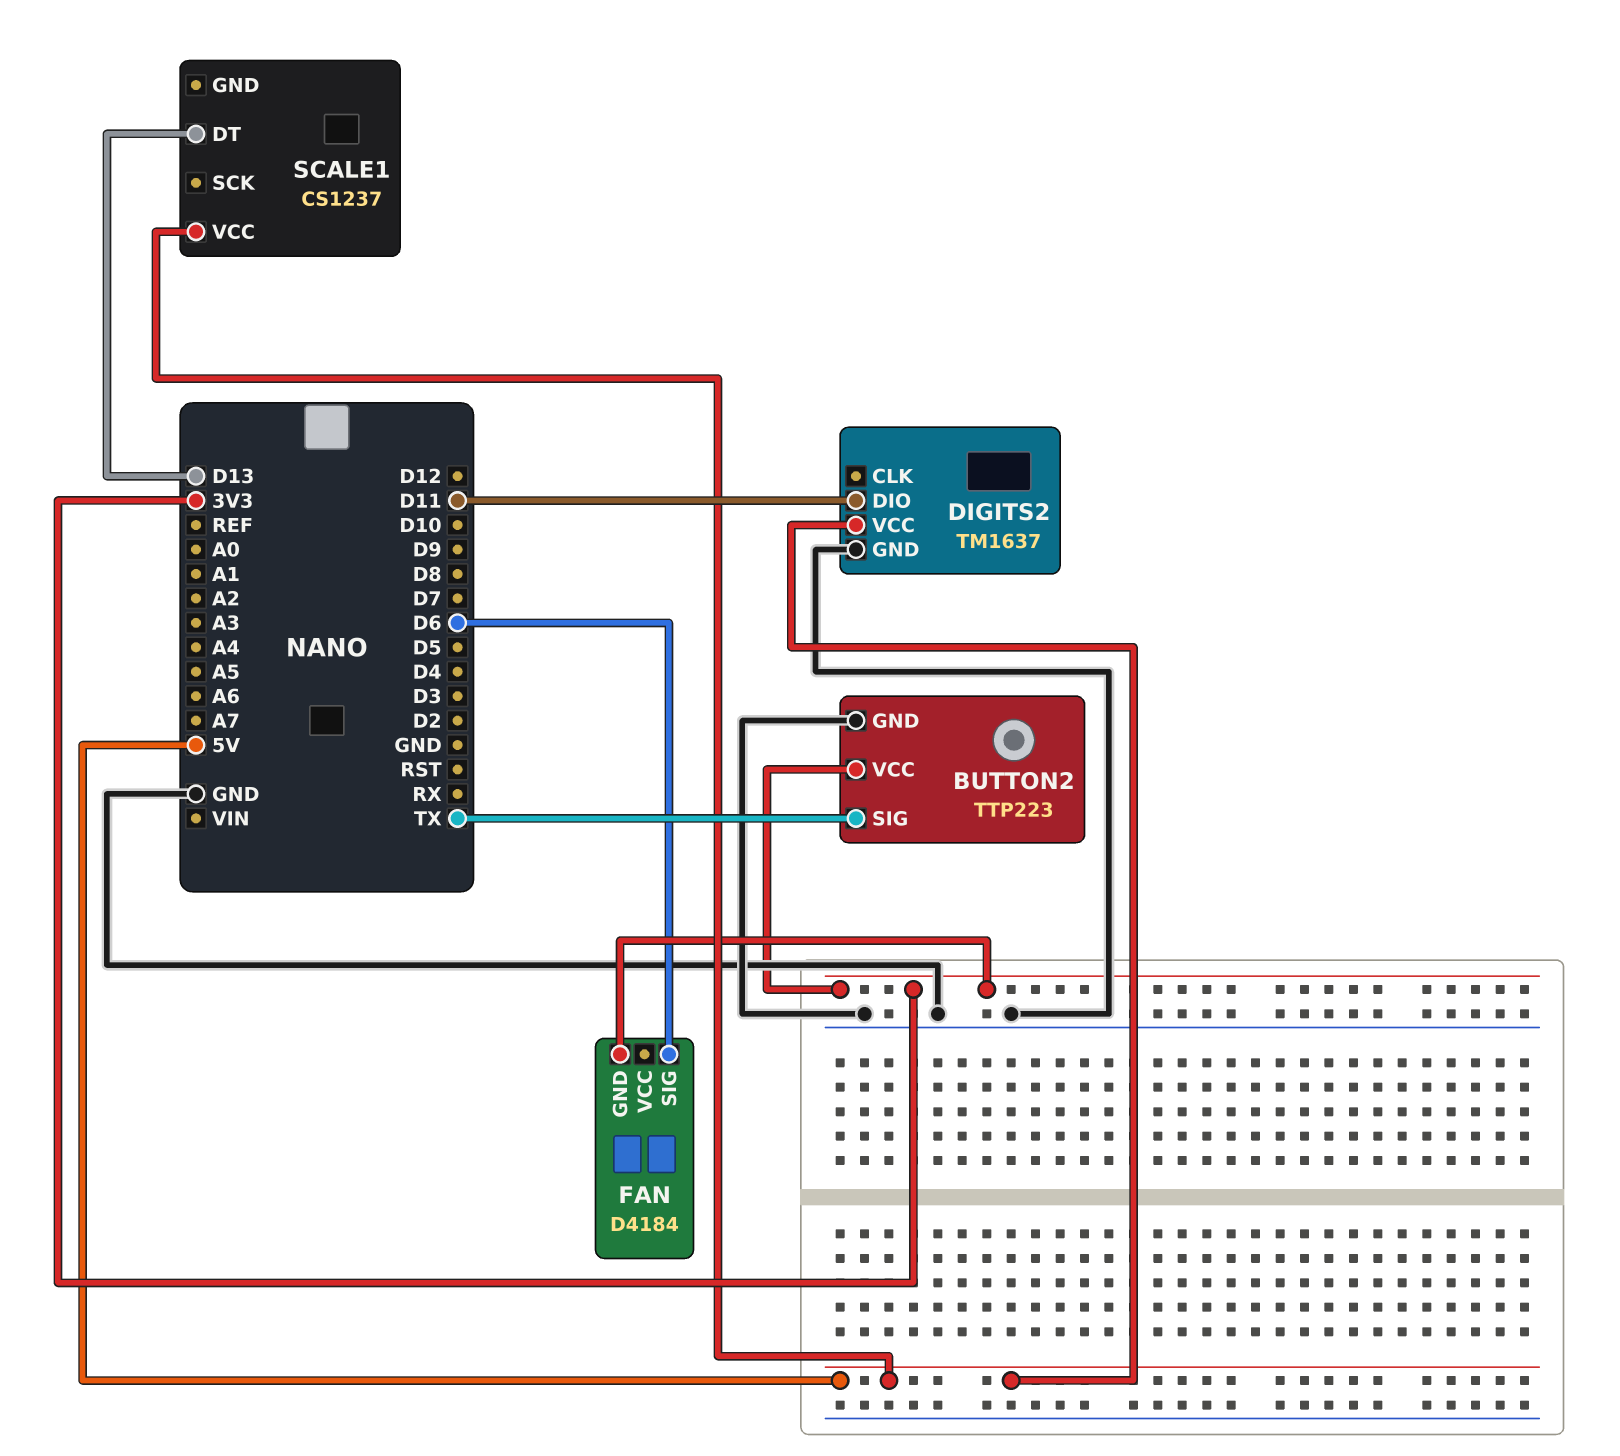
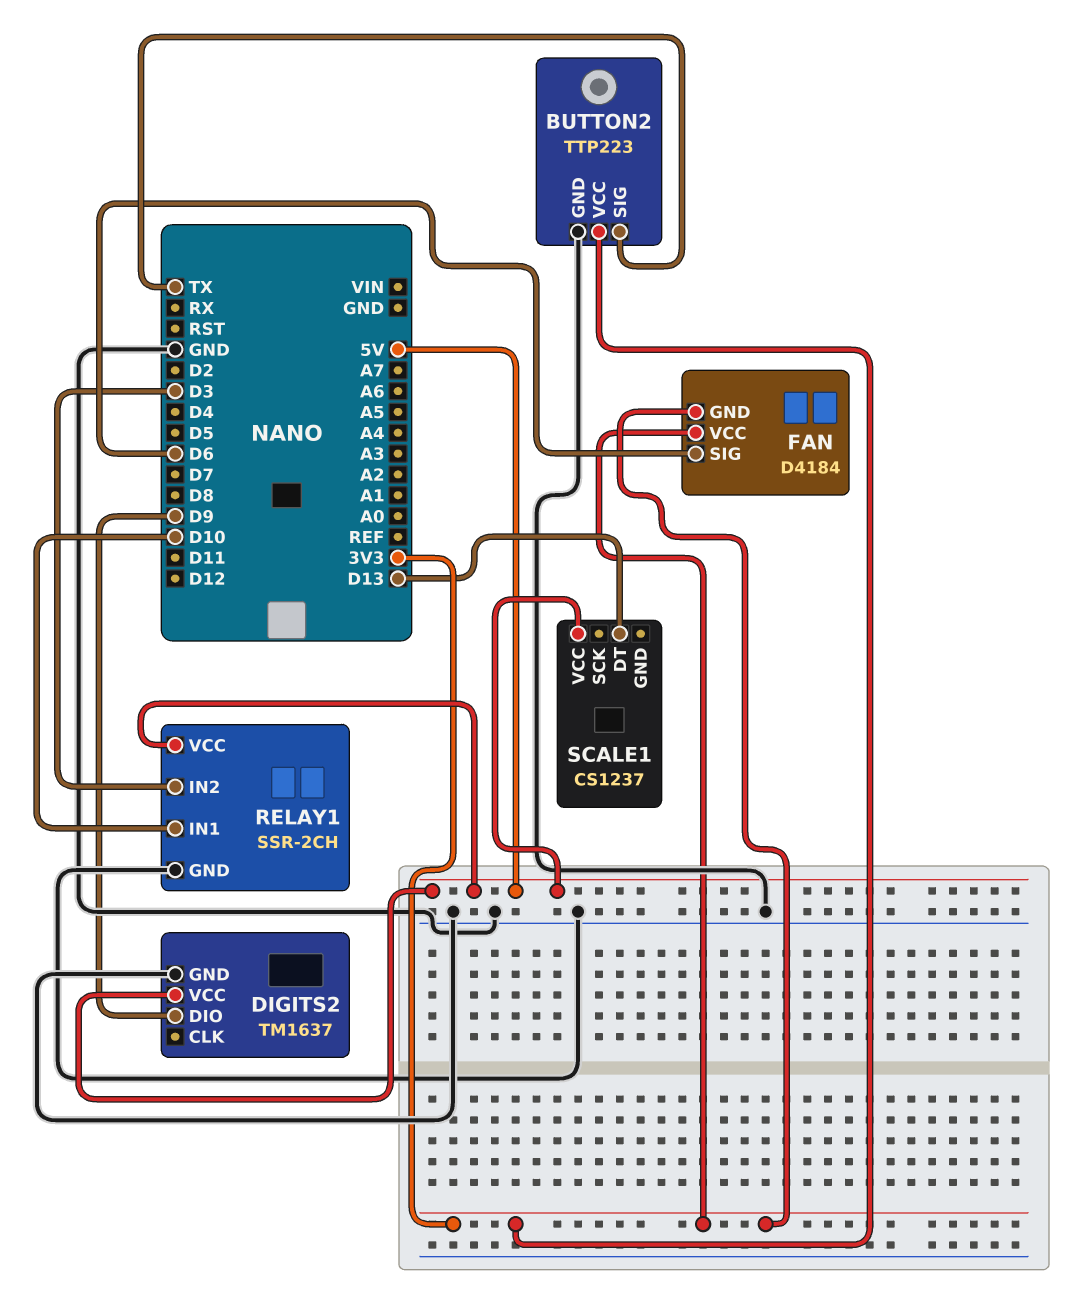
DIGITS2 pin DIO: D11 -> D9
FAN pin VCC: none -> 3V3
RELAY1: none -> SSR-2CH
RELAY1 pin GND: none -> GND
RELAY1 pin IN1: none -> D10
RELAY1 pin IN2: none -> D3
RELAY1 pin VCC: none -> 5V

